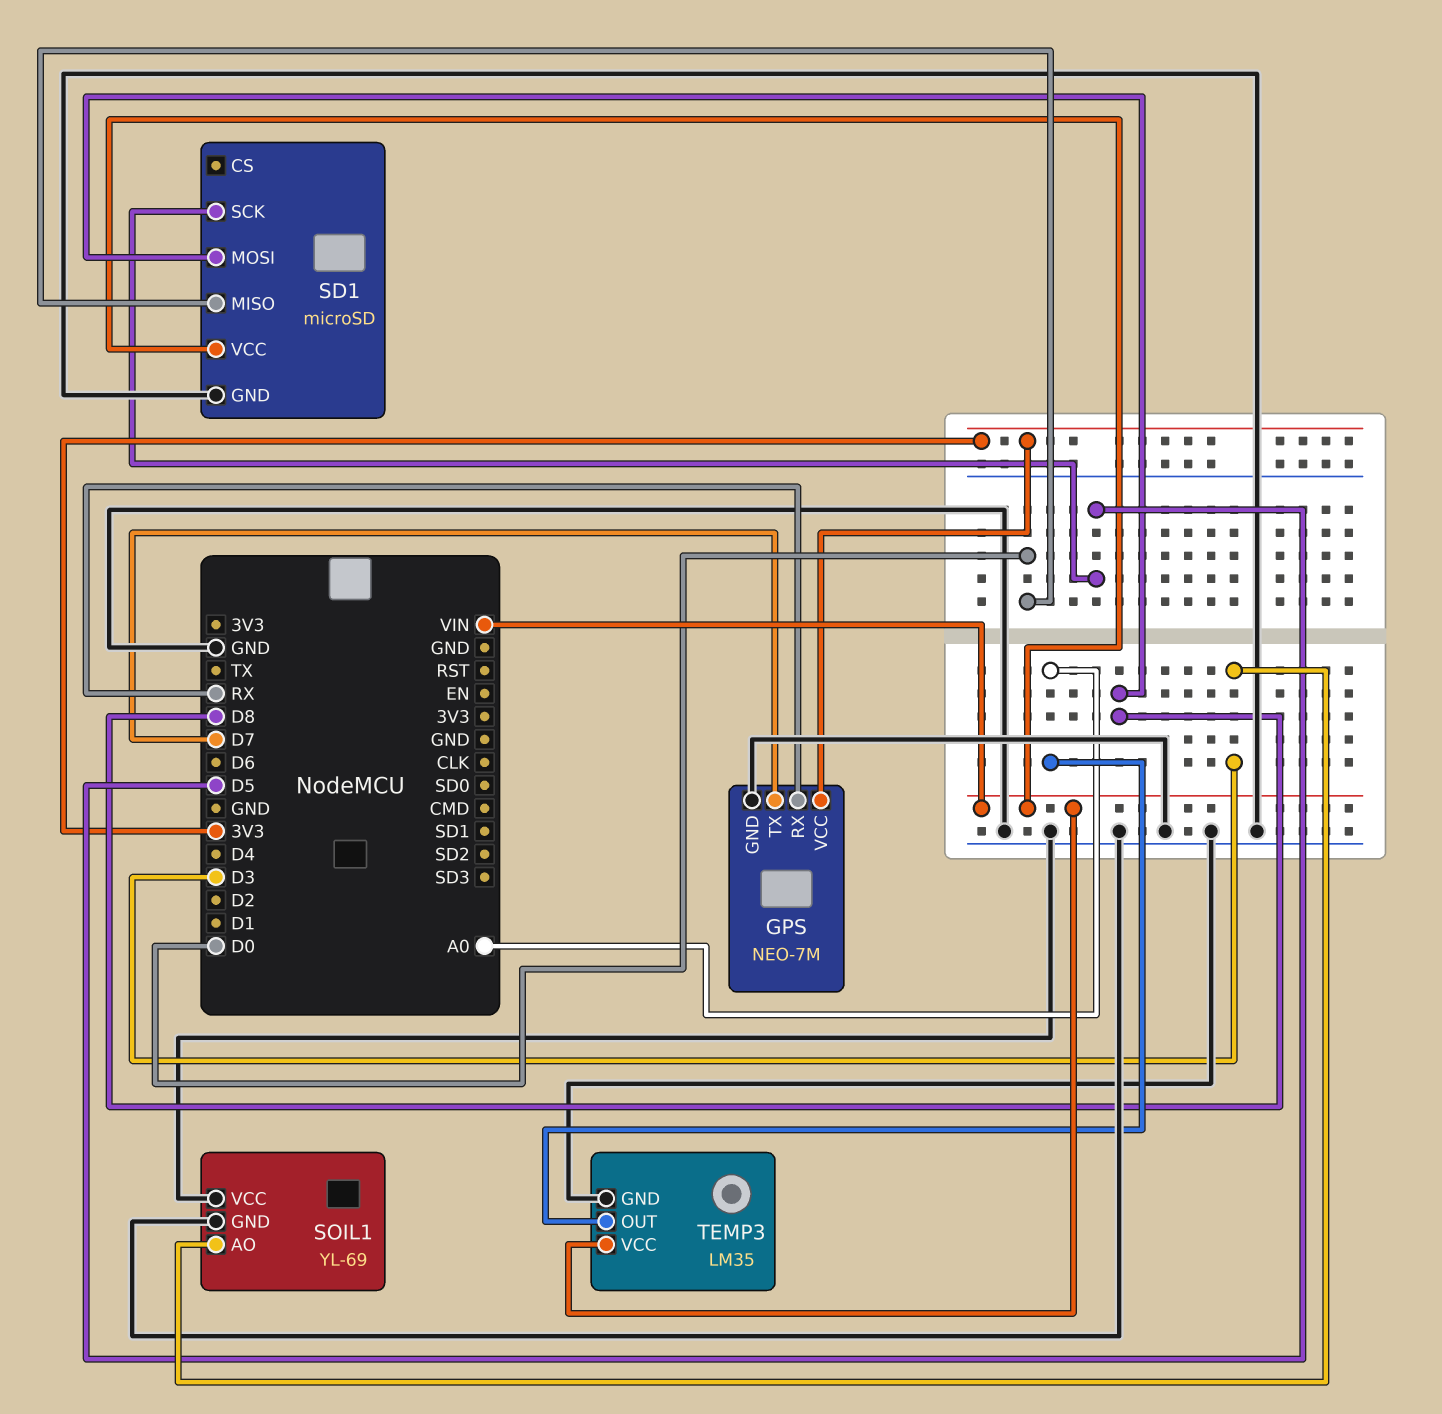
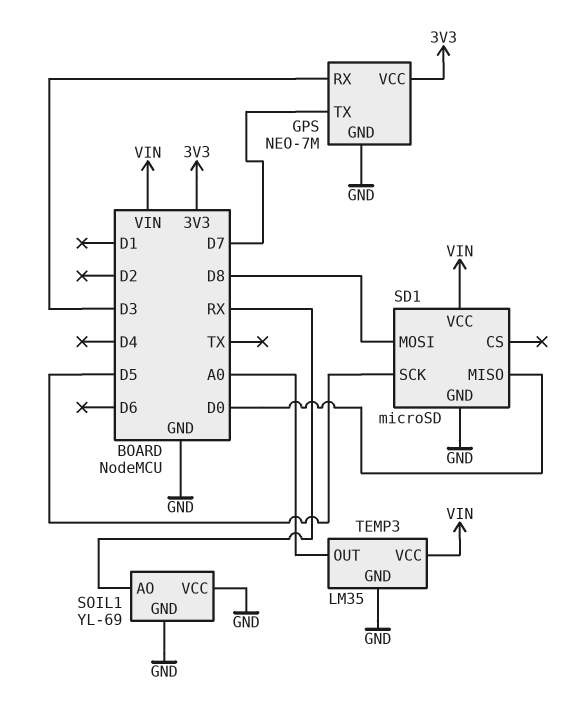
GPS pin RX: RX -> D3
SOIL1 pin AO: D3 -> RX

